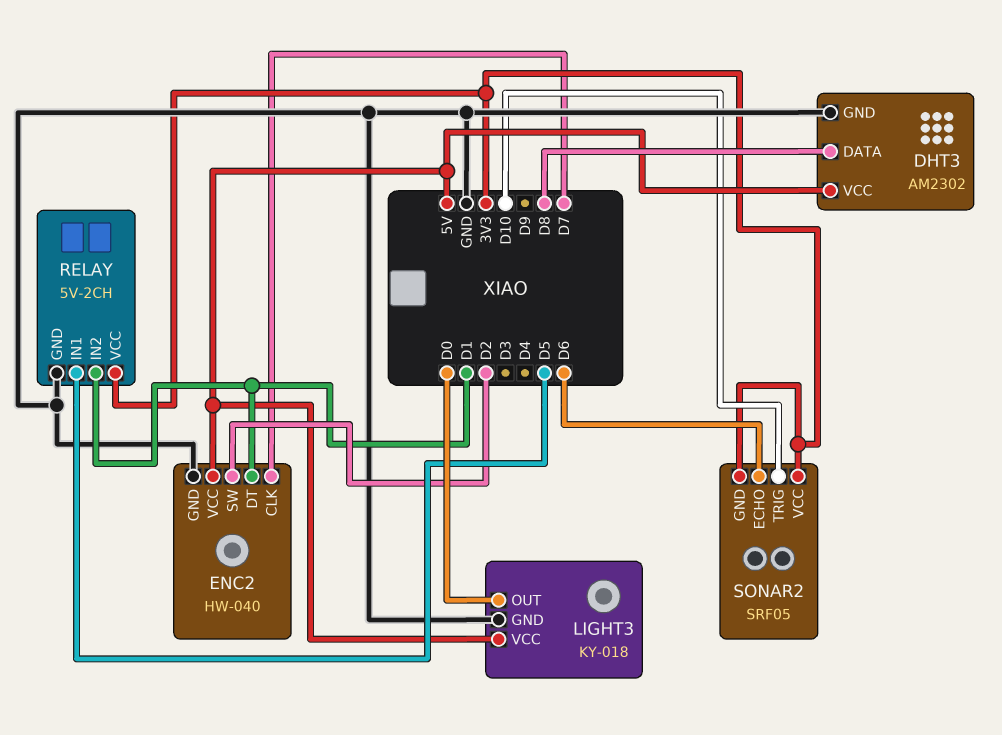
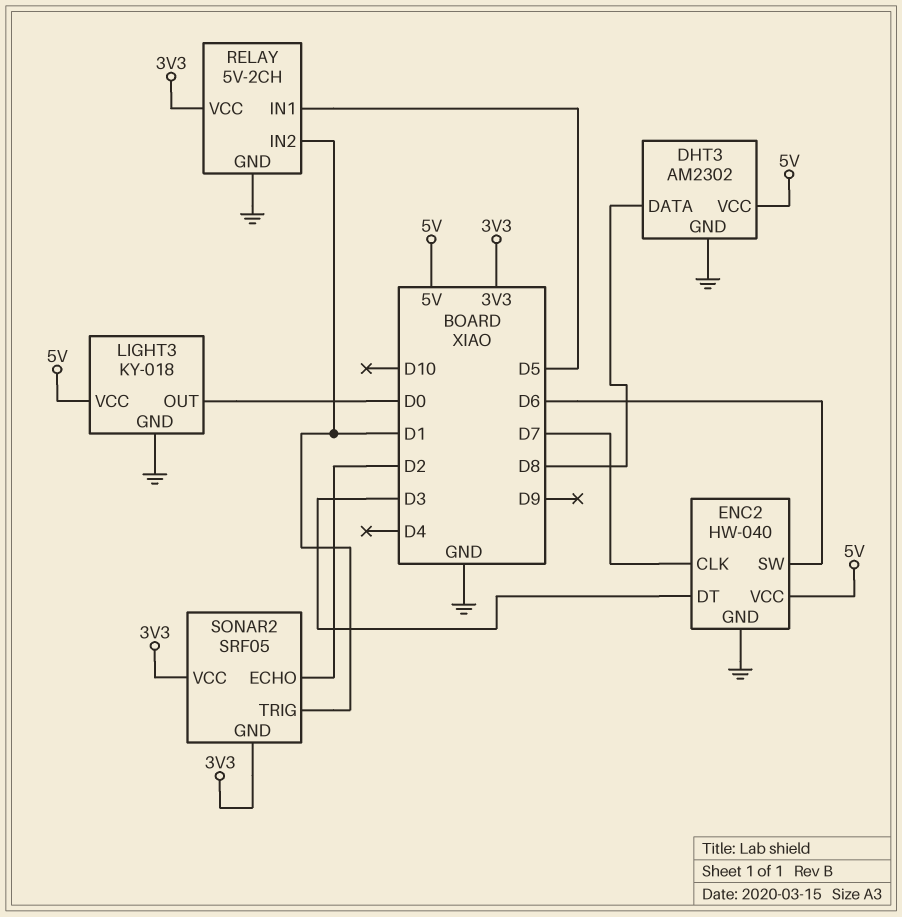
ENC2 pin DT: D1 -> D3
ENC2 pin SW: D2 -> D6
SONAR2 pin ECHO: D6 -> D2
SONAR2 pin TRIG: D10 -> D1

